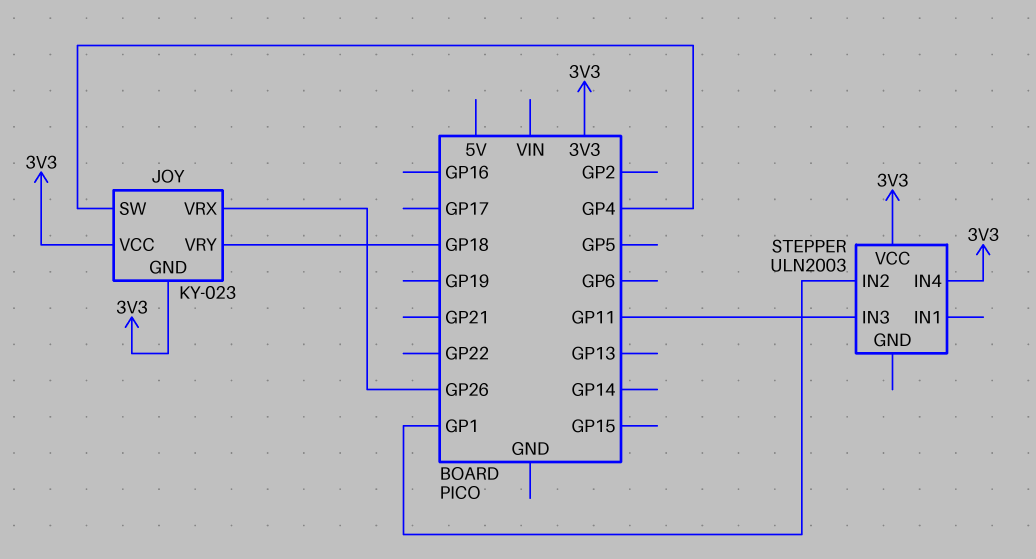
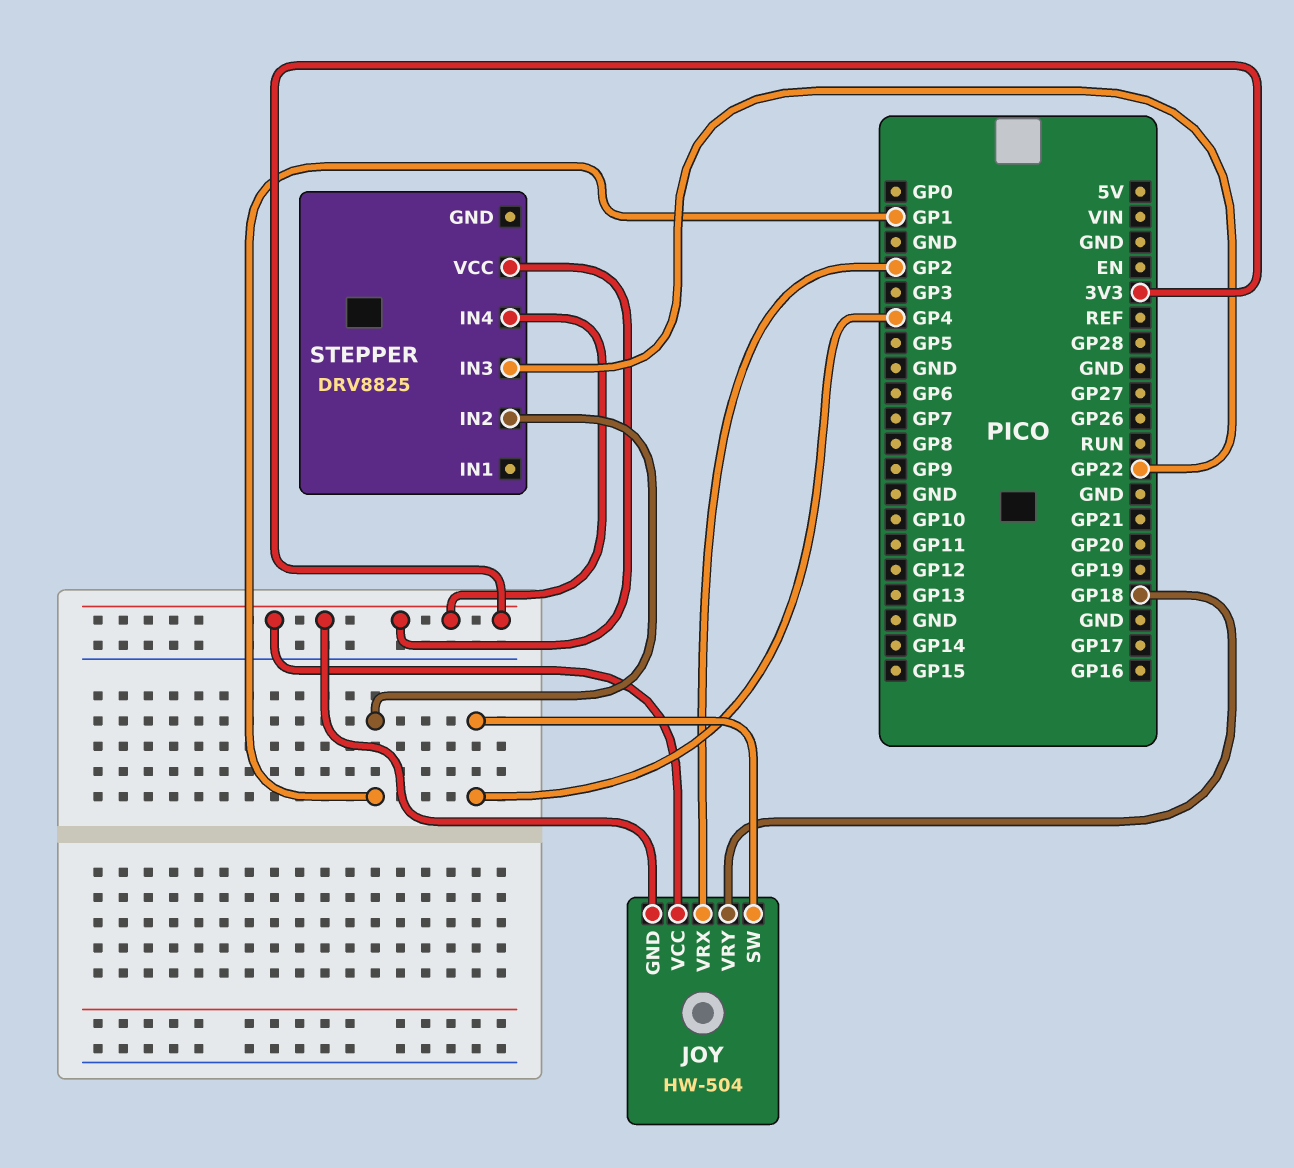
JOY: KY-023 -> HW-504
JOY pin VRX: GP26 -> GP2
STEPPER: ULN2003 -> DRV8825
STEPPER pin IN3: GP11 -> GP22

